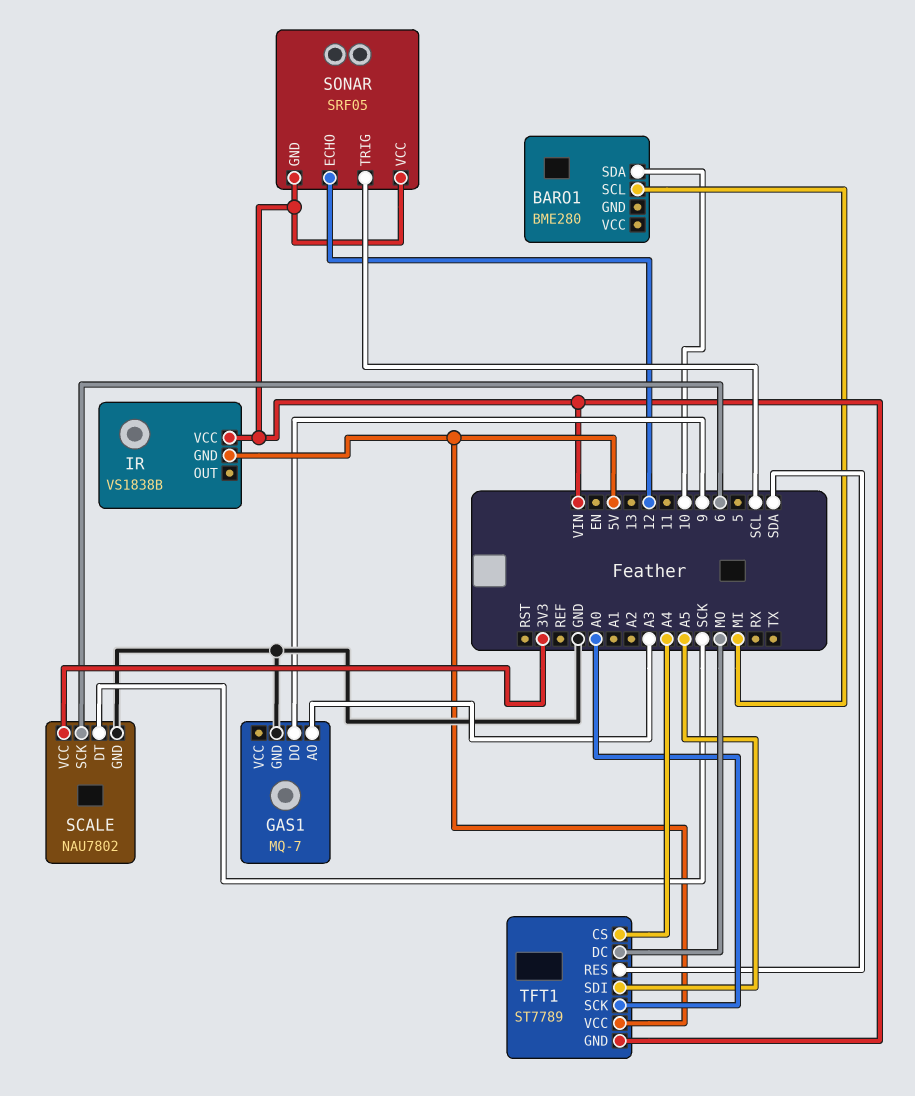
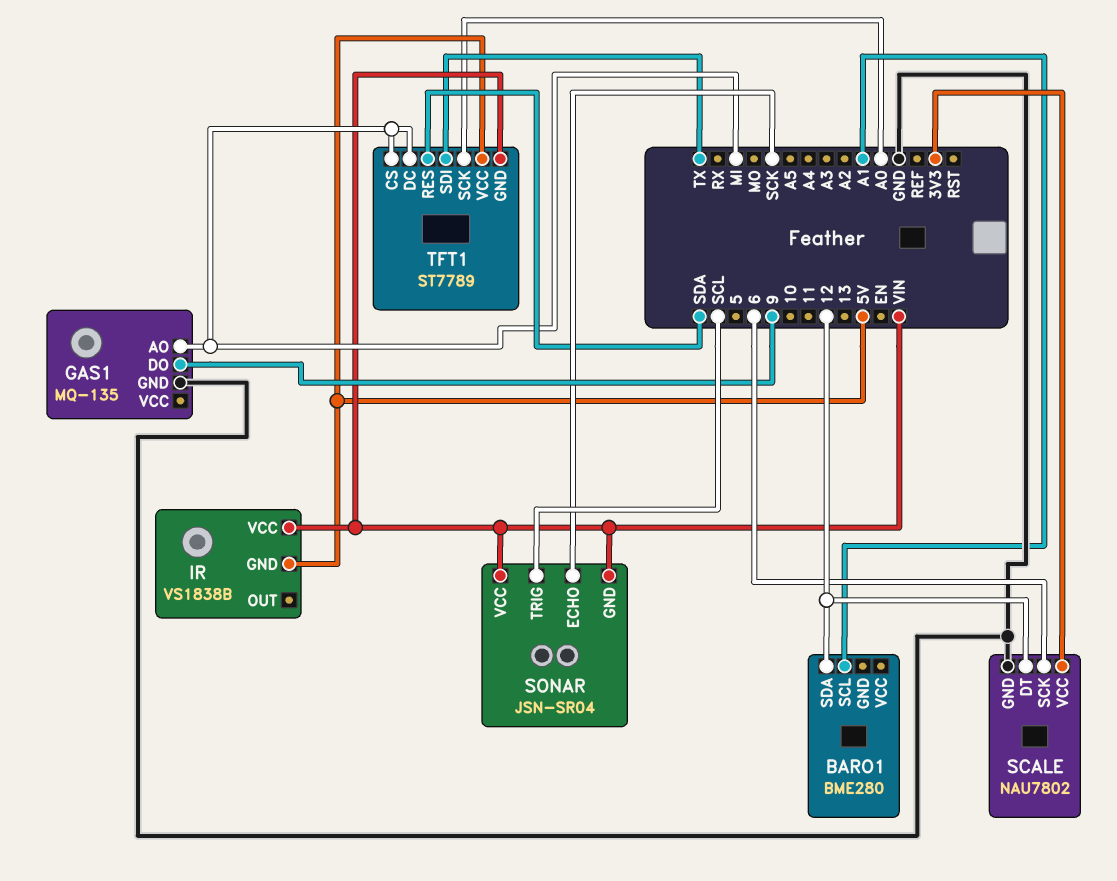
BARO1 pin SCL: MI -> A1
BARO1 pin SDA: 10 -> 12
GAS1: MQ-7 -> MQ-135
GAS1 pin AO: A3 -> MI
SCALE pin DT: SCK -> 12
SONAR: SRF05 -> JSN-SR04
SONAR pin ECHO: 12 -> SCK
TFT1 pin CS: A4 -> MI
TFT1 pin DC: MO -> MI
TFT1 pin SDI: A5 -> TX

